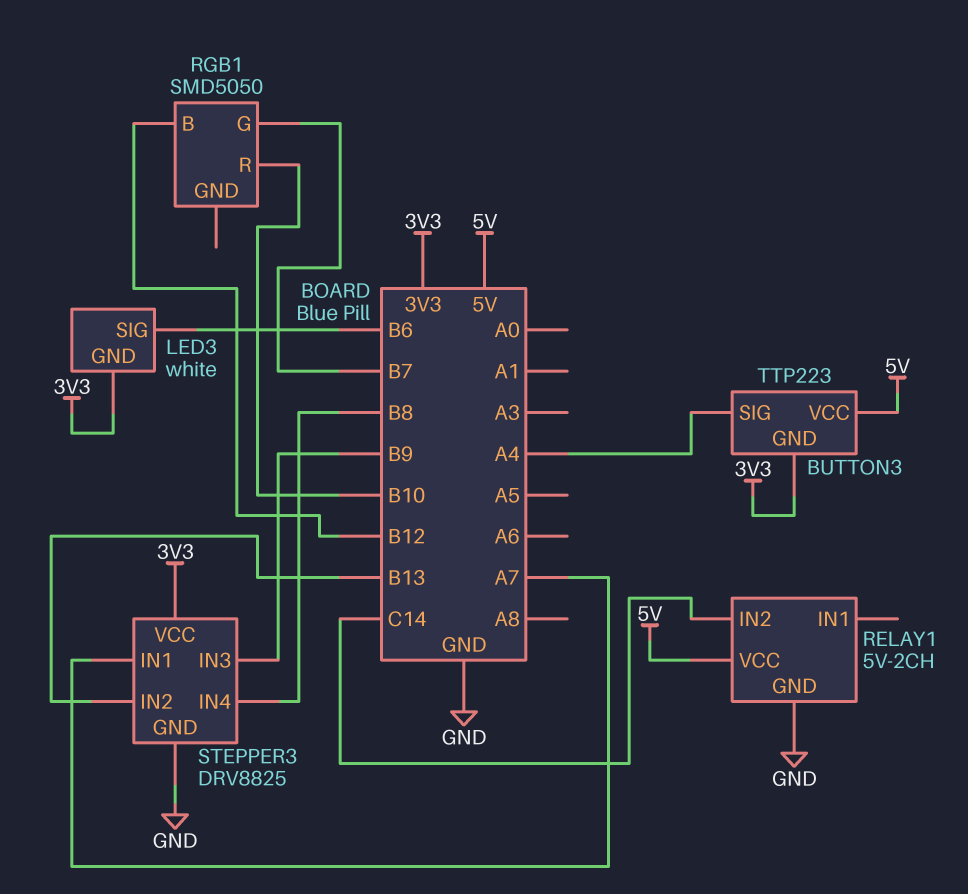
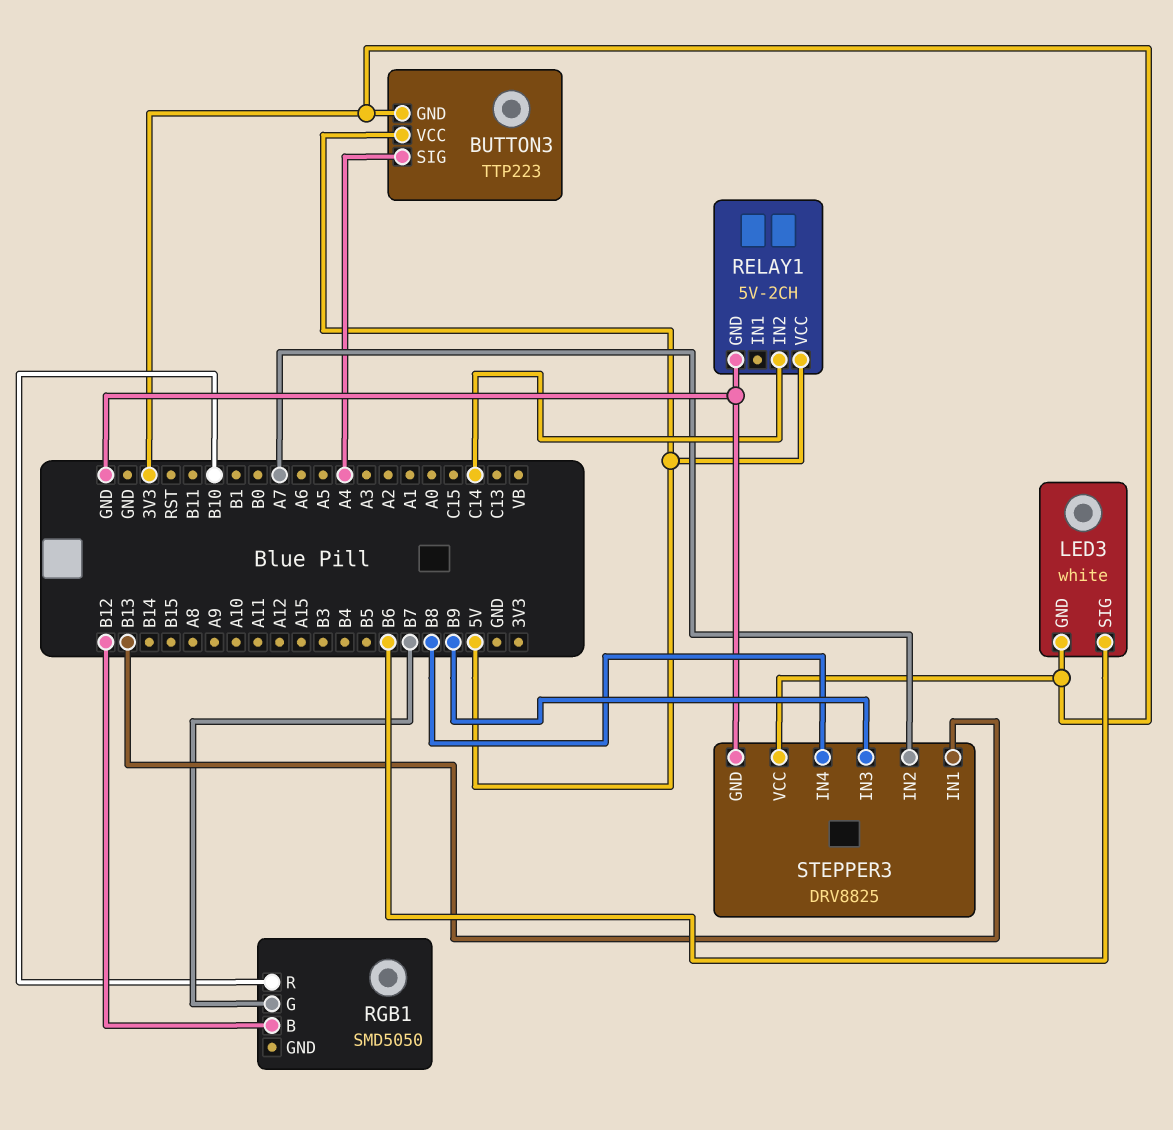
STEPPER3 pin IN1: A7 -> B13
STEPPER3 pin IN2: B13 -> A7

